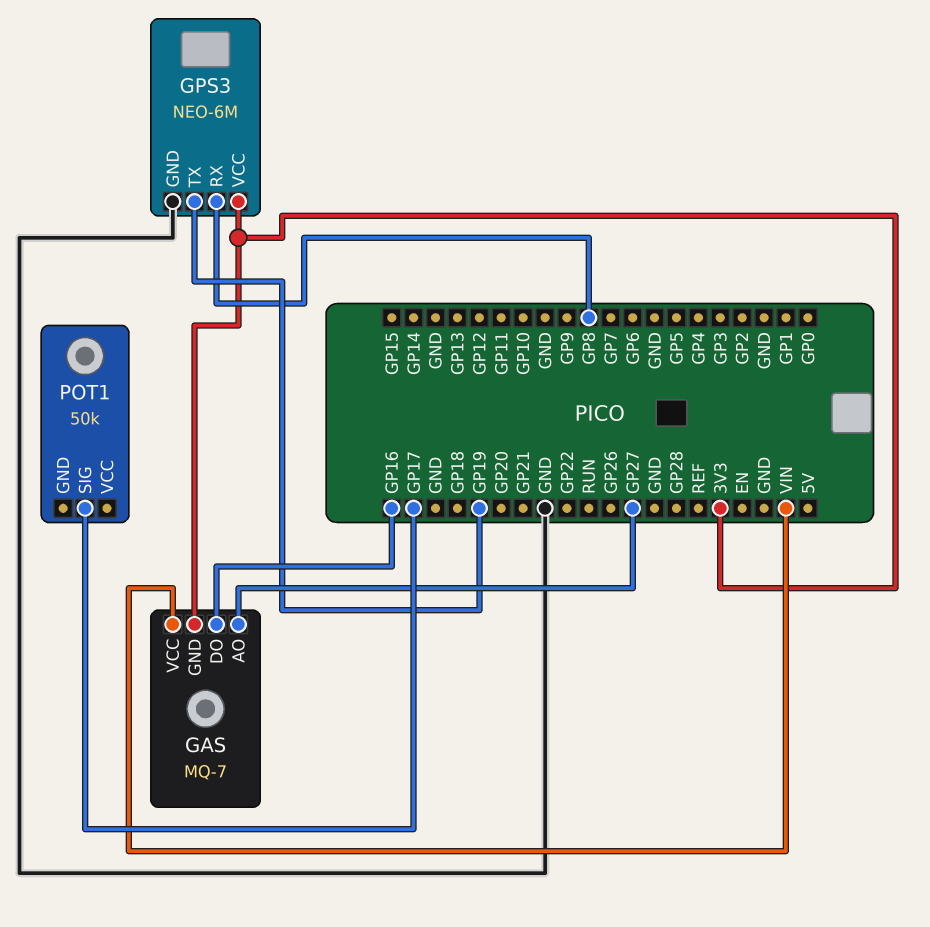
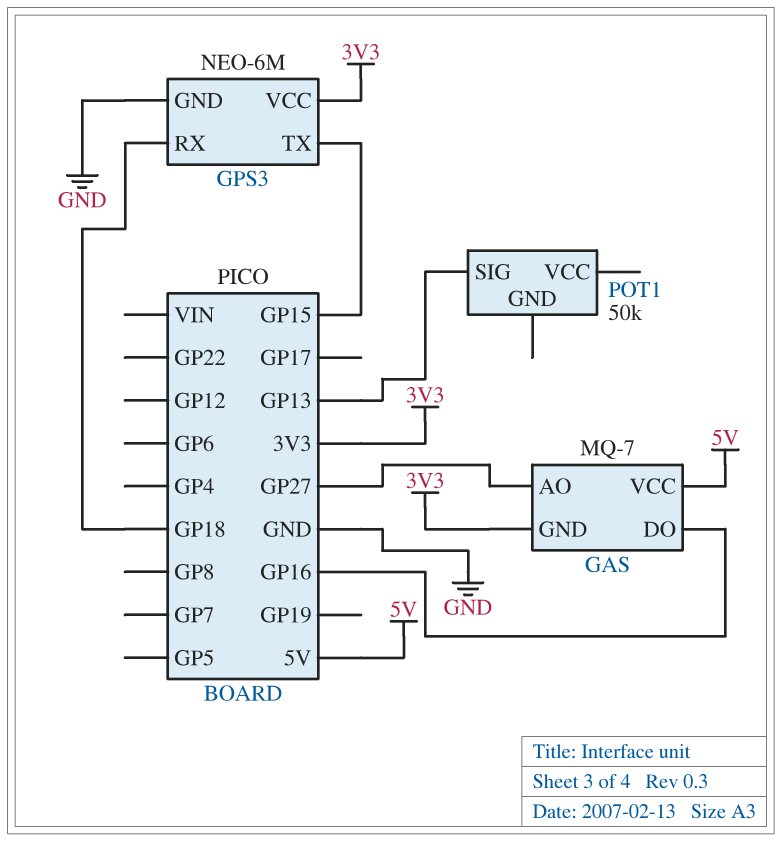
GAS pin VCC: VIN -> 5V
GPS3 pin RX: GP8 -> GP18
GPS3 pin TX: GP19 -> GP15
POT1 pin SIG: GP17 -> GP13

